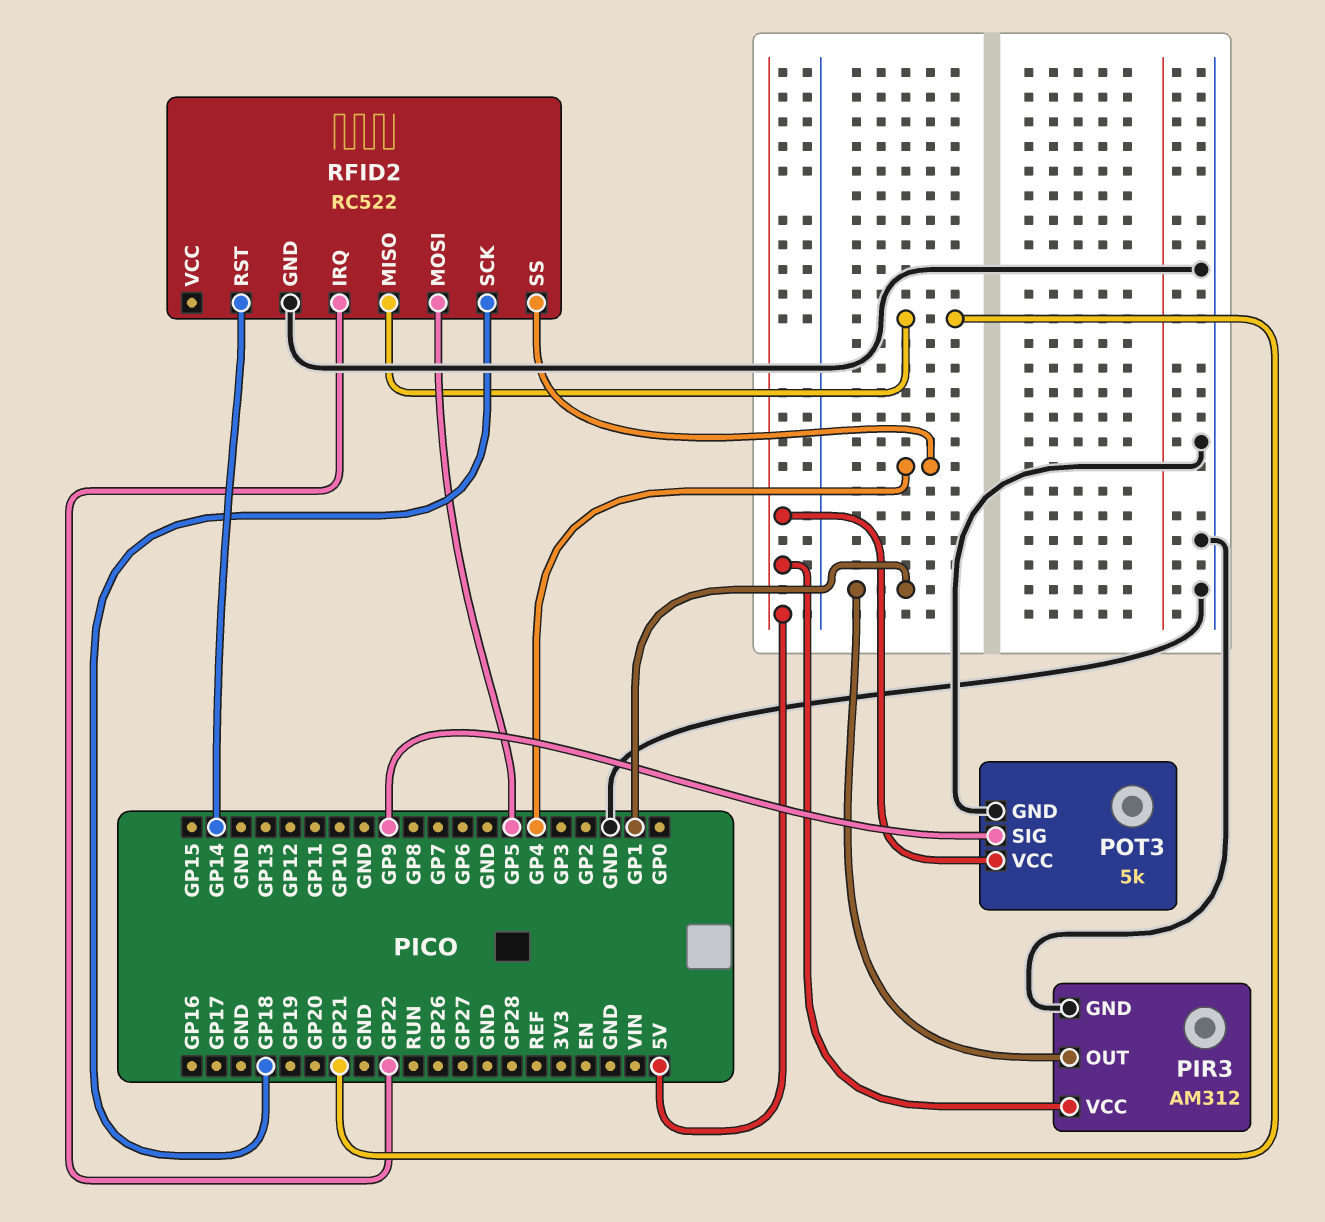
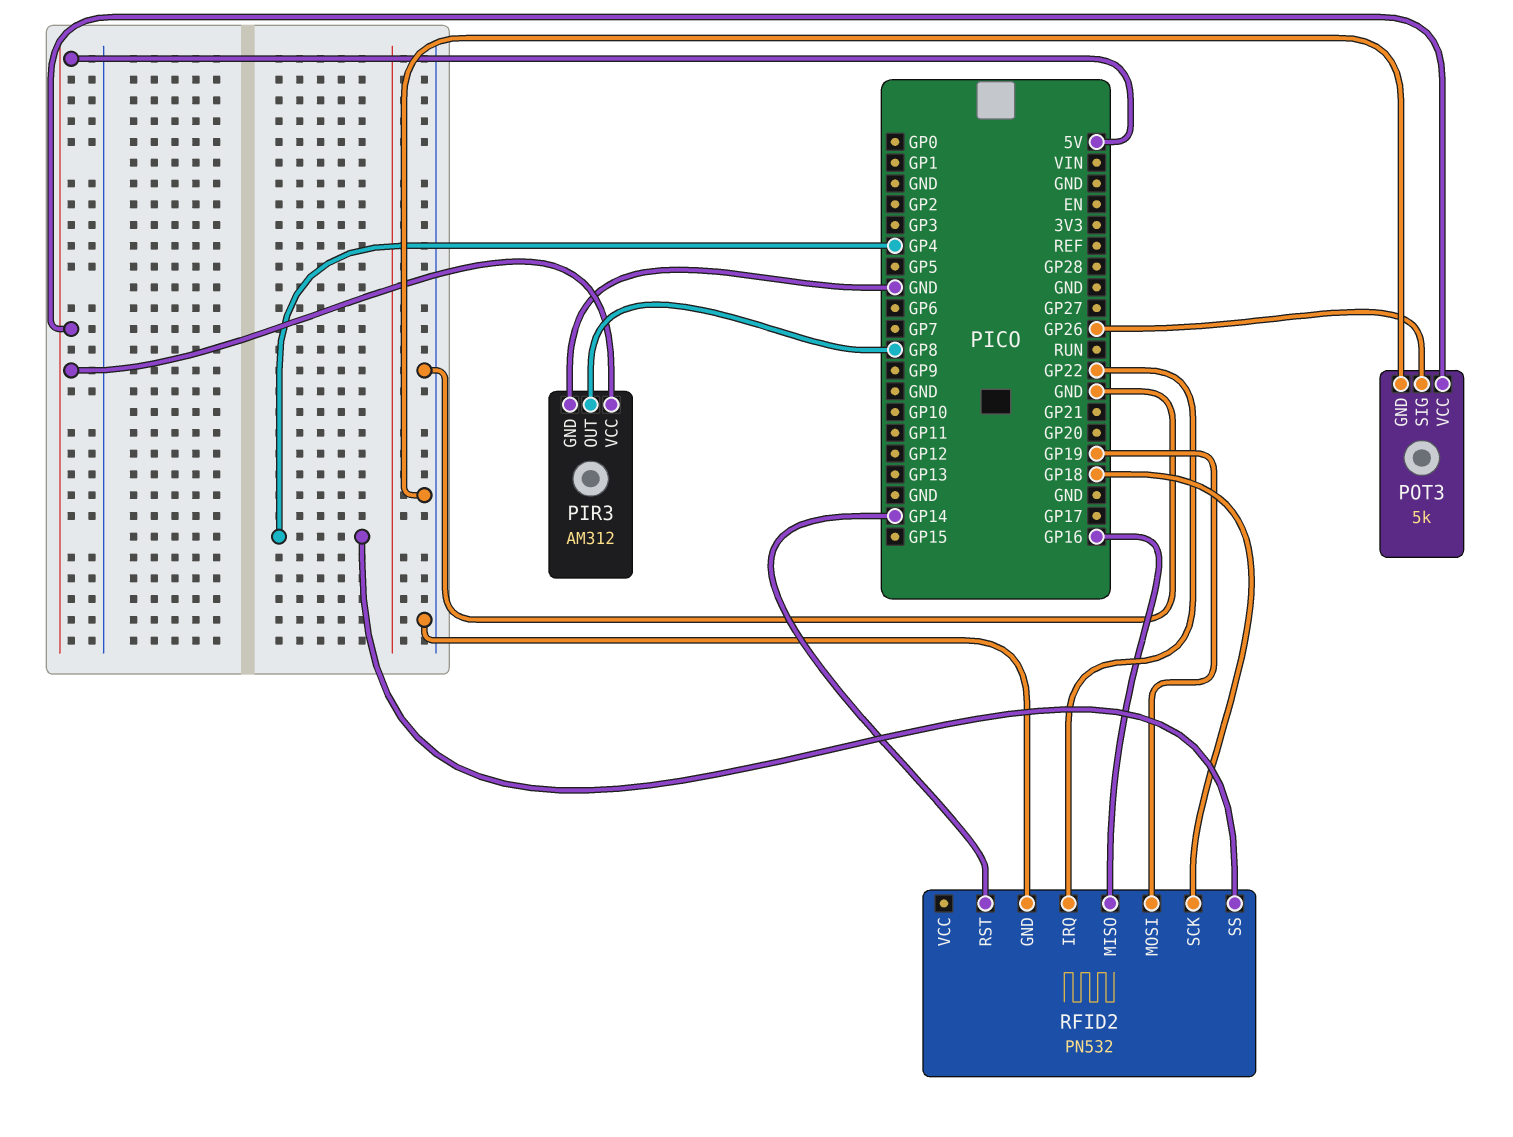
PIR3 pin OUT: GP1 -> GP8
POT3 pin SIG: GP9 -> GP26
RFID2: RC522 -> PN532
RFID2 pin MISO: GP21 -> GP16
RFID2 pin MOSI: GP5 -> GP19

